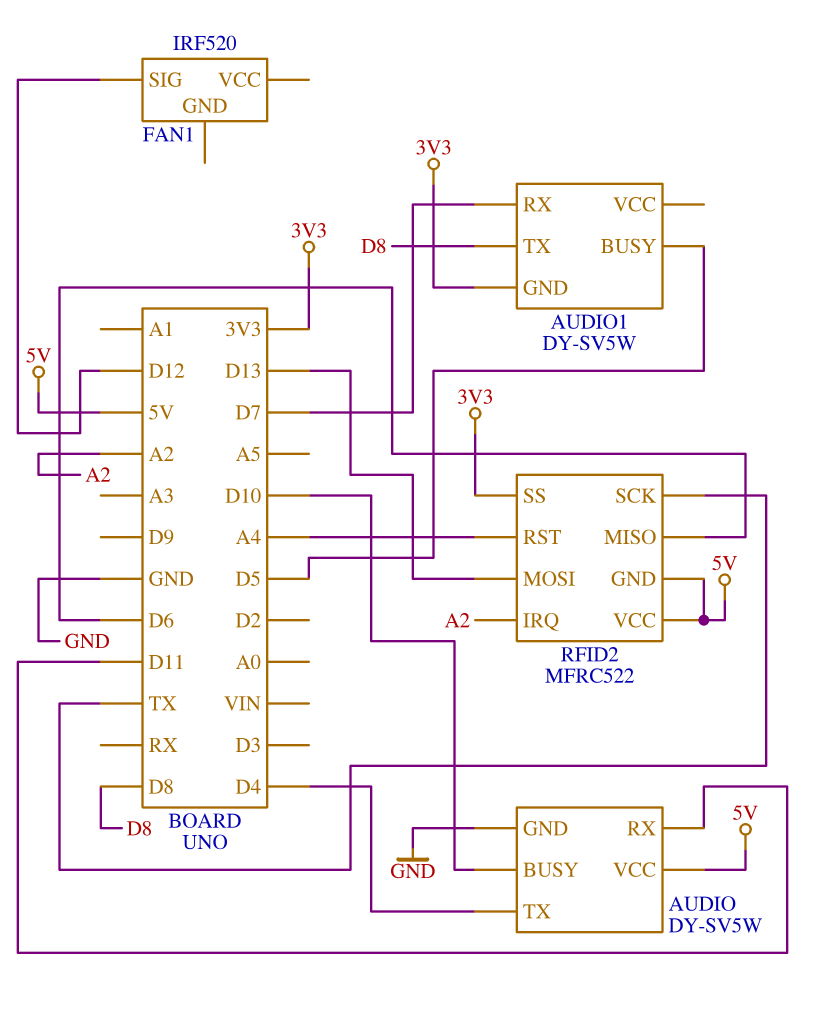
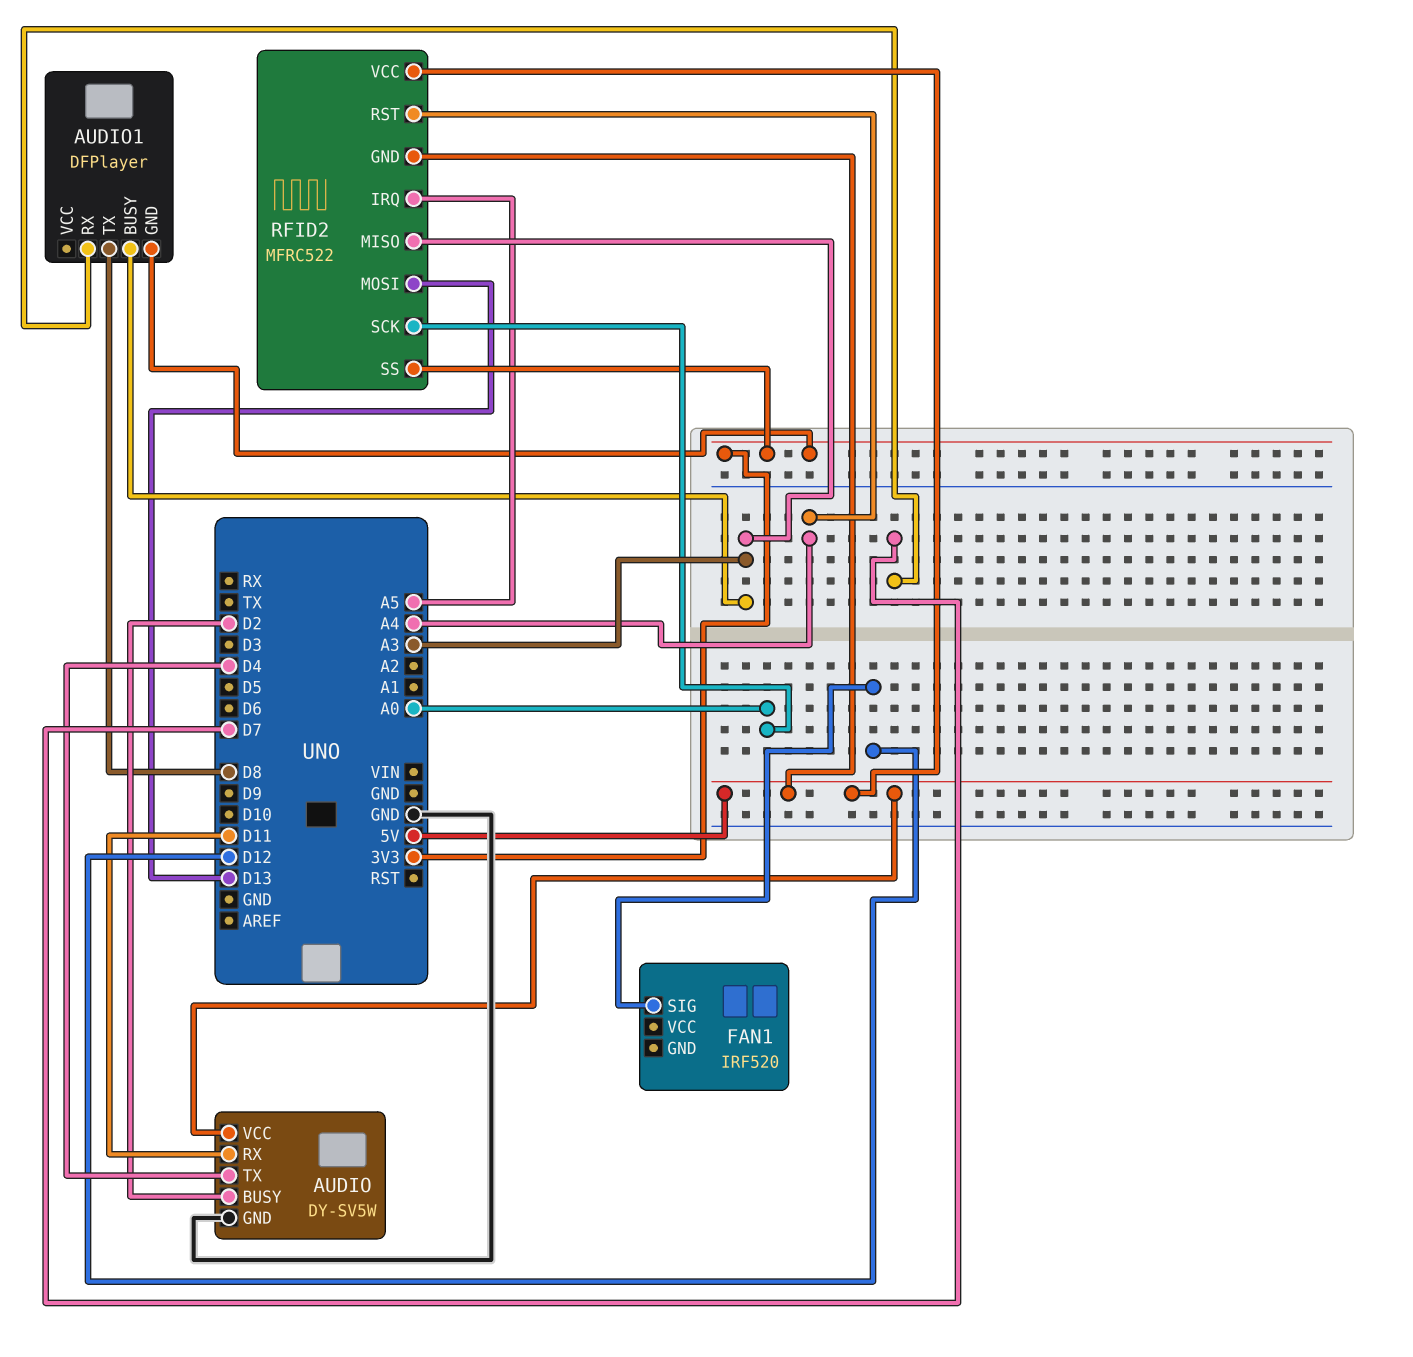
AUDIO pin BUSY: D10 -> D2
AUDIO1: DY-SV5W -> DFPlayer
AUDIO1 pin BUSY: D5 -> A3
RFID2 pin IRQ: A2 -> A5
RFID2 pin MISO: D6 -> A3
RFID2 pin SCK: TX -> A0

